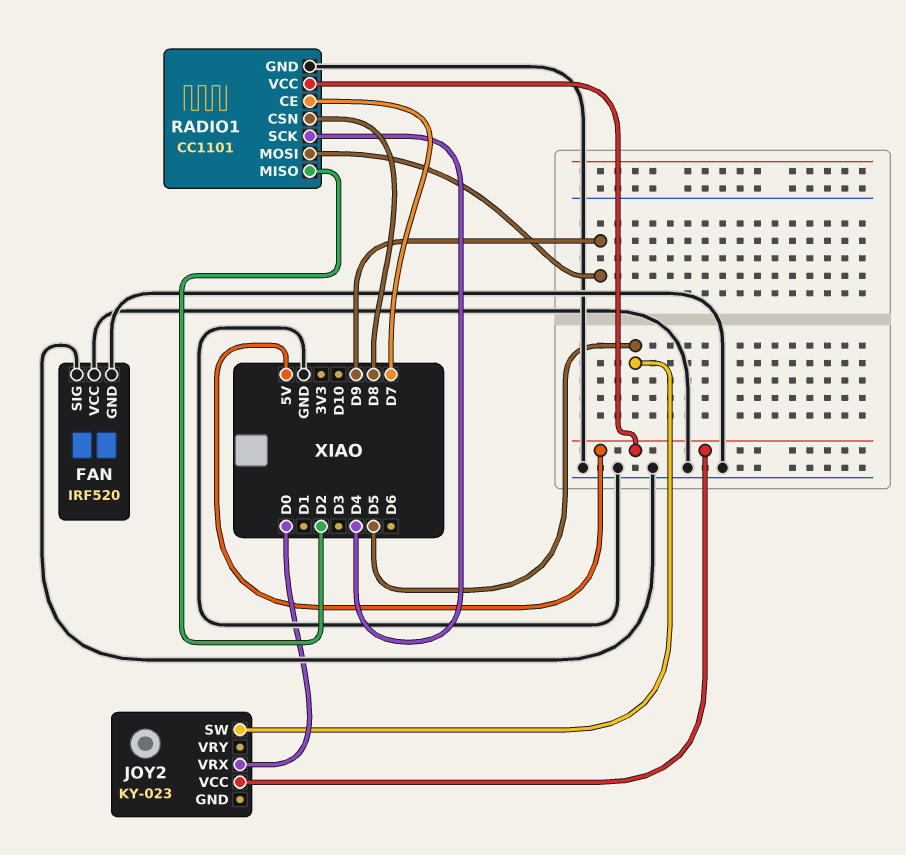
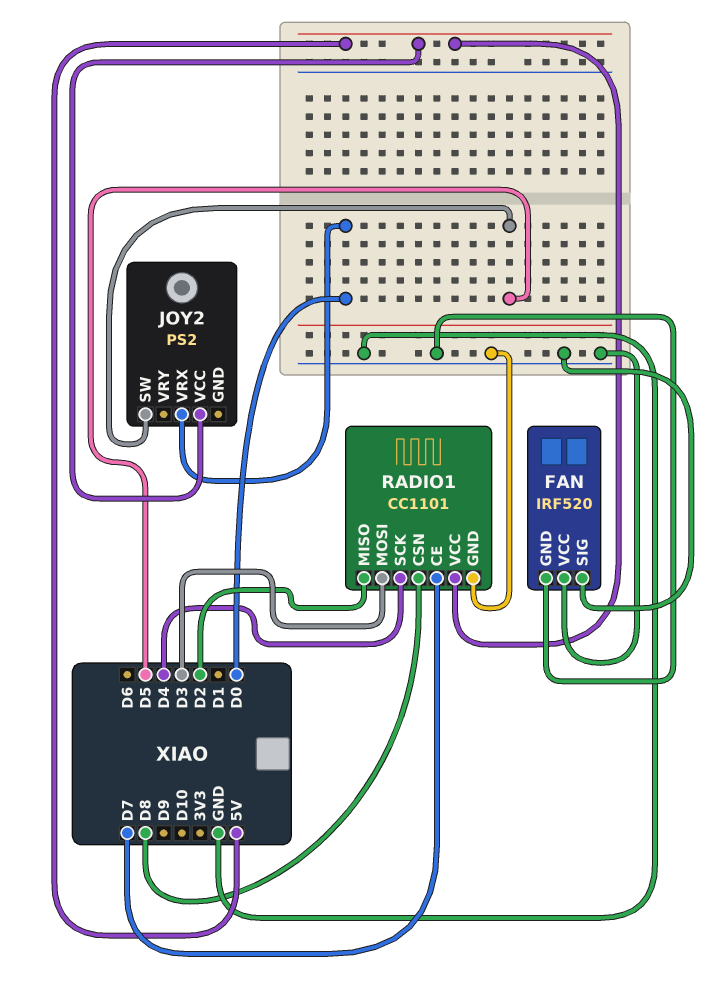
JOY2: KY-023 -> PS2
RADIO1 pin MOSI: D9 -> D3

